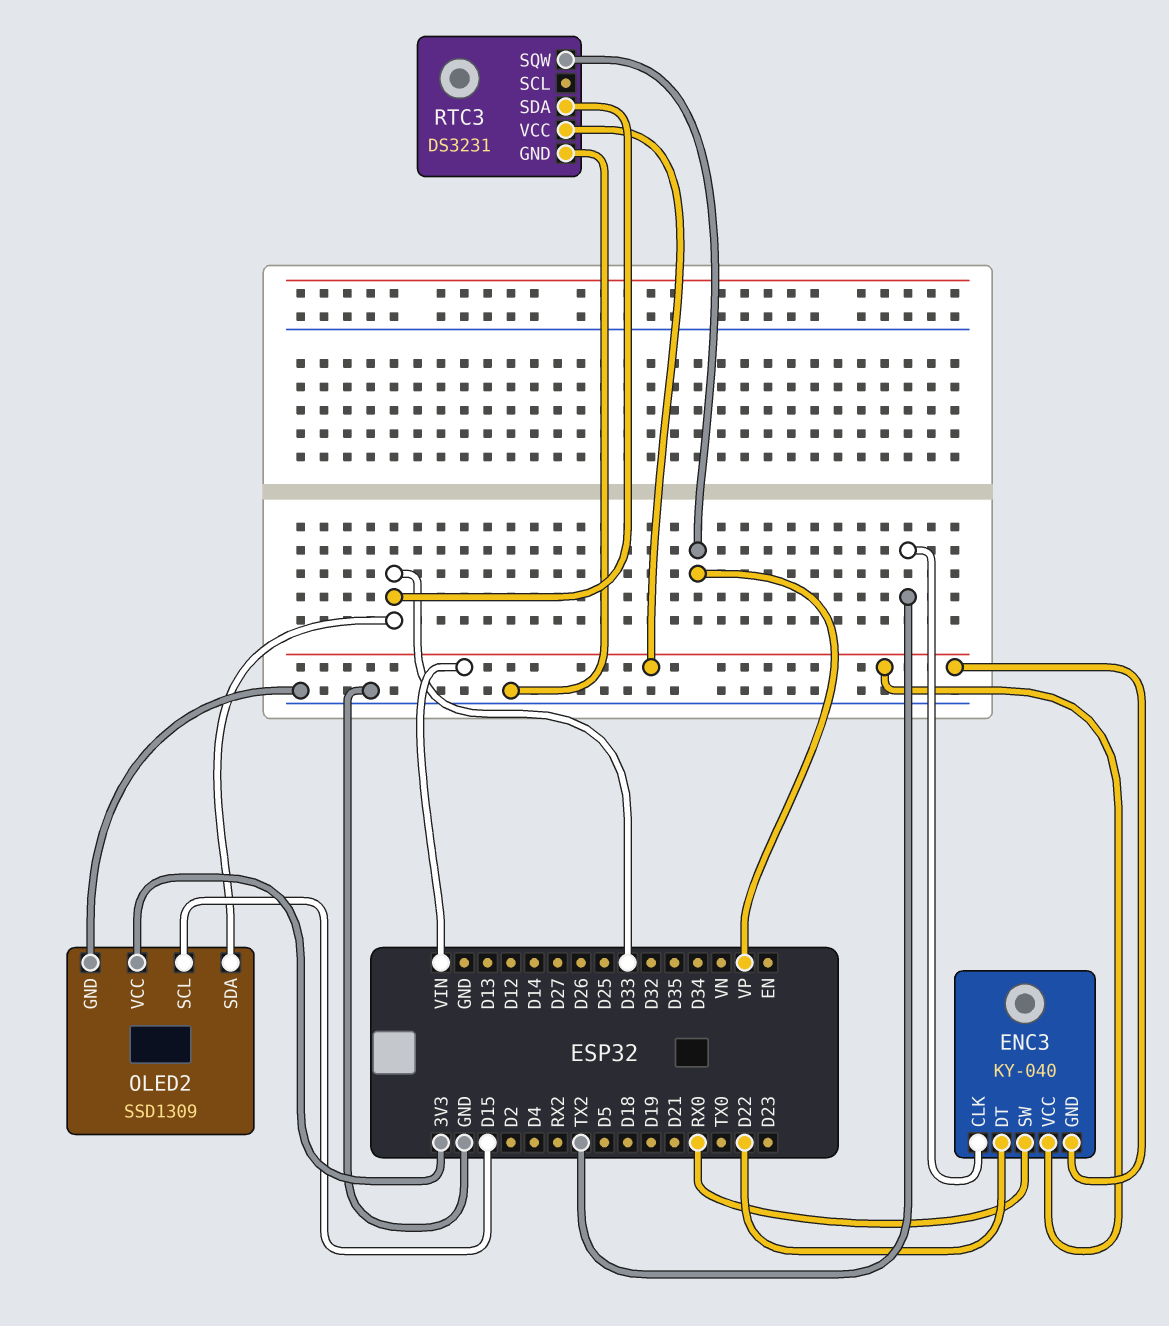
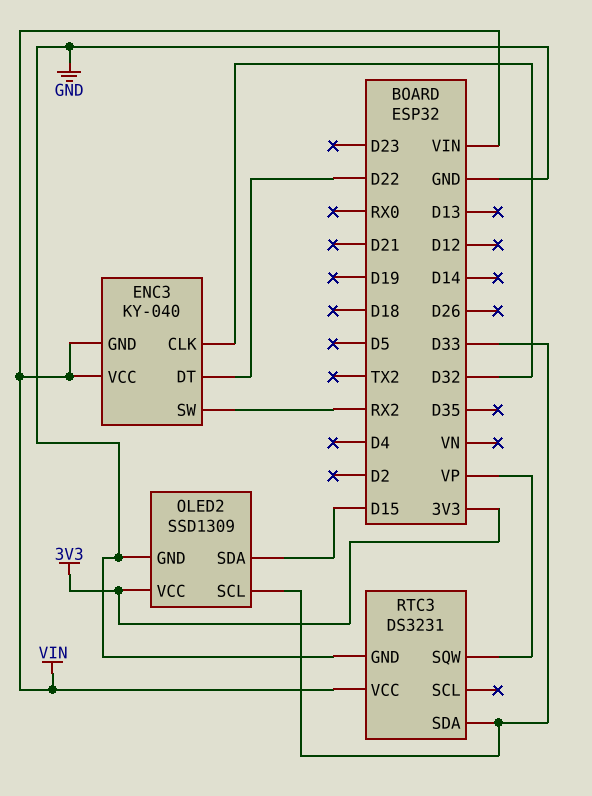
ENC3 pin CLK: TX2 -> D32
ENC3 pin SW: RX0 -> RX2
OLED2 pin SCL: D15 -> D33
OLED2 pin SDA: D33 -> D15

